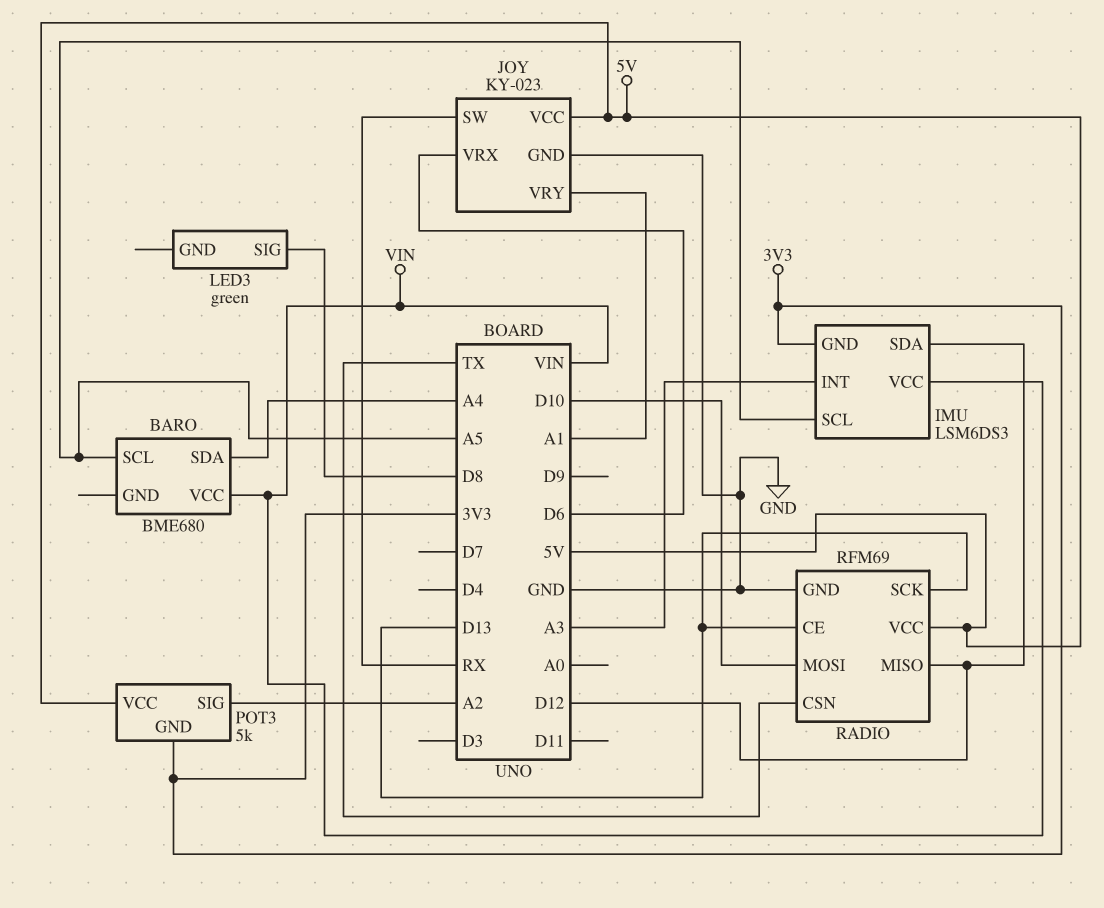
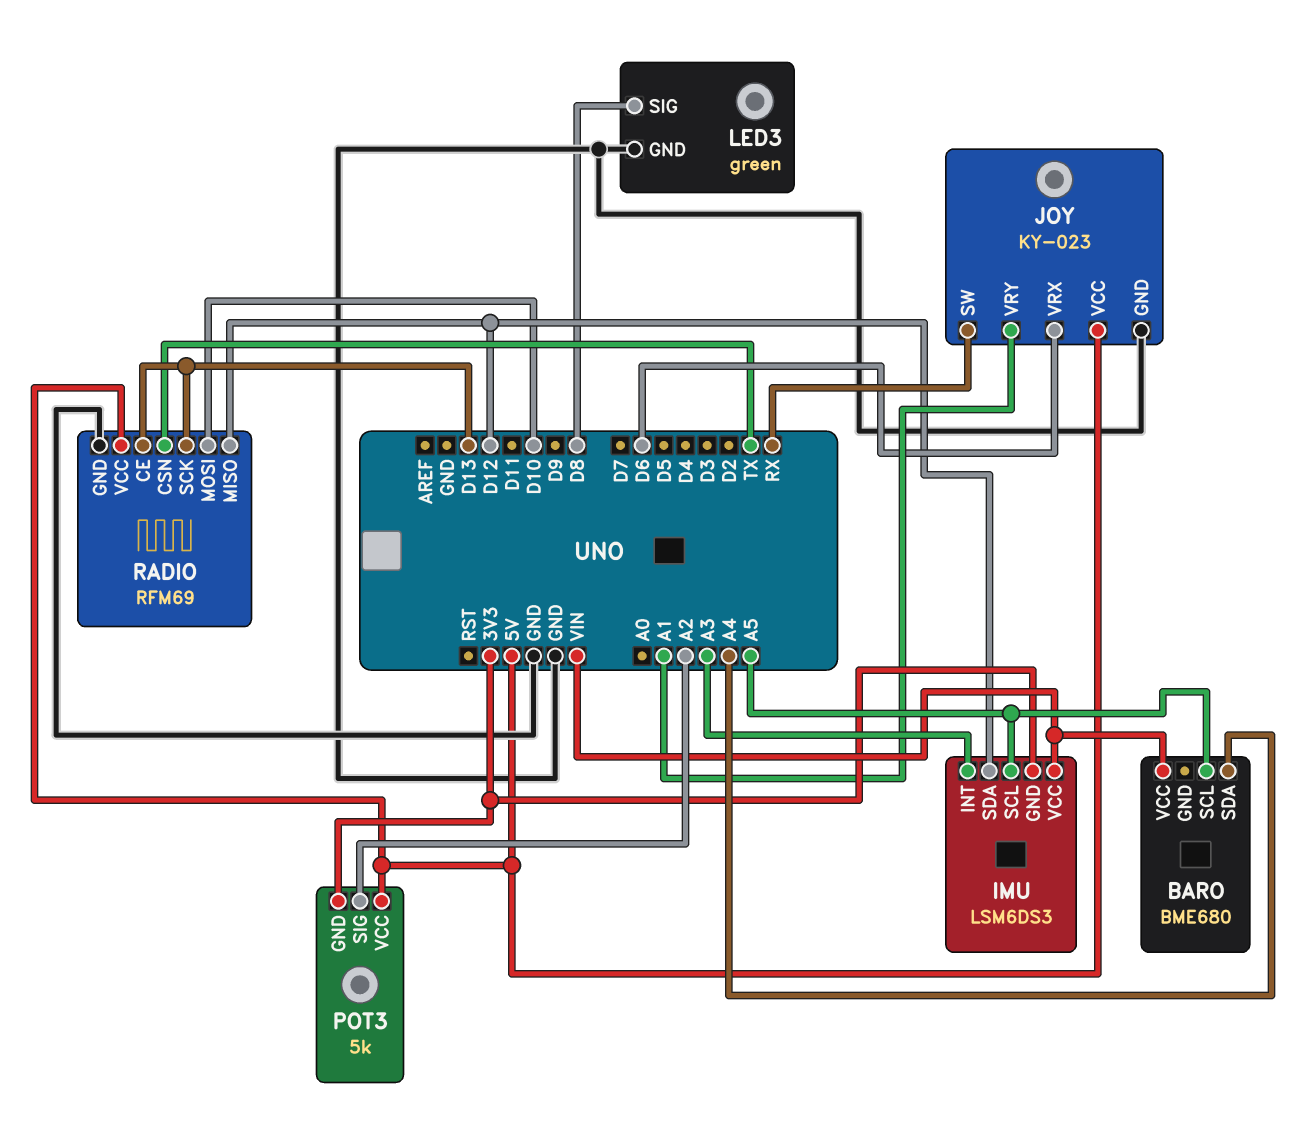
LED3 pin GND: none -> GND

